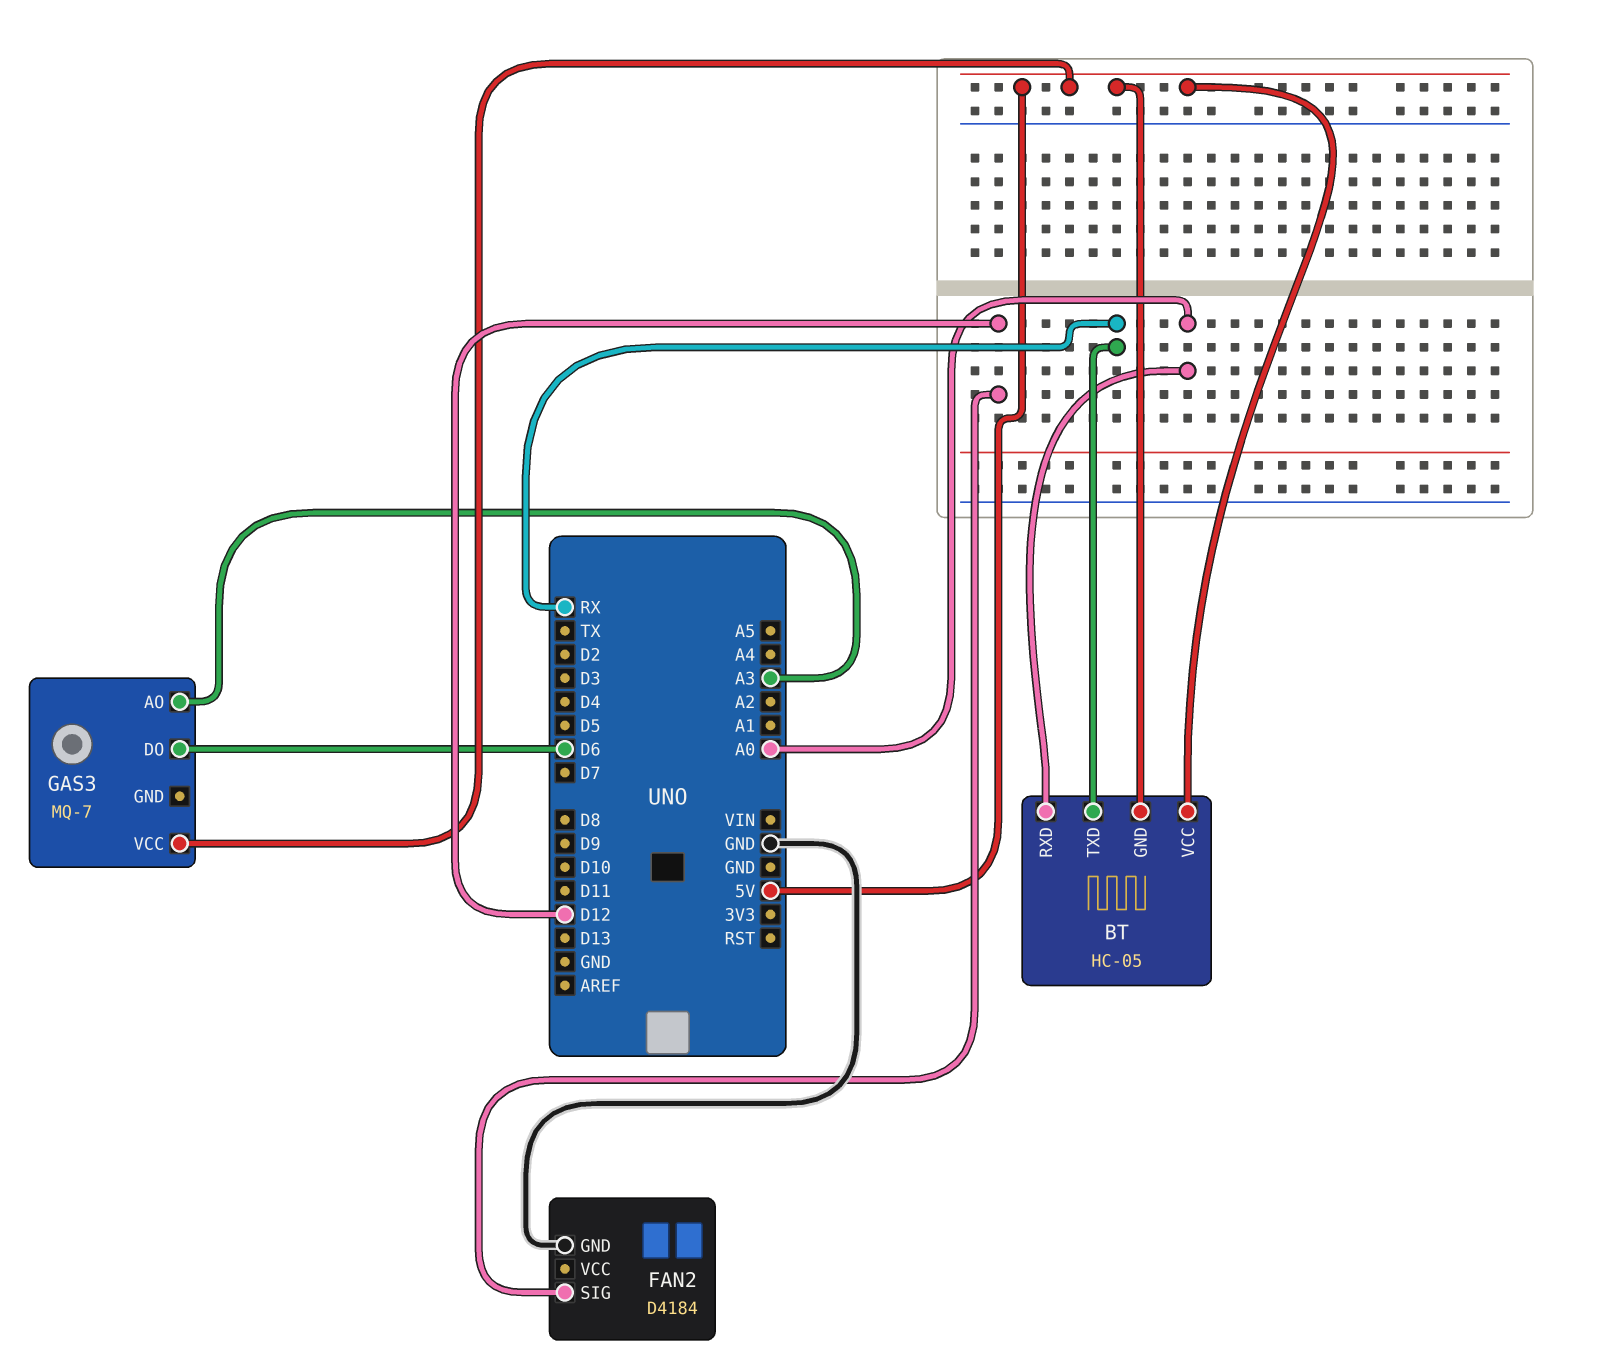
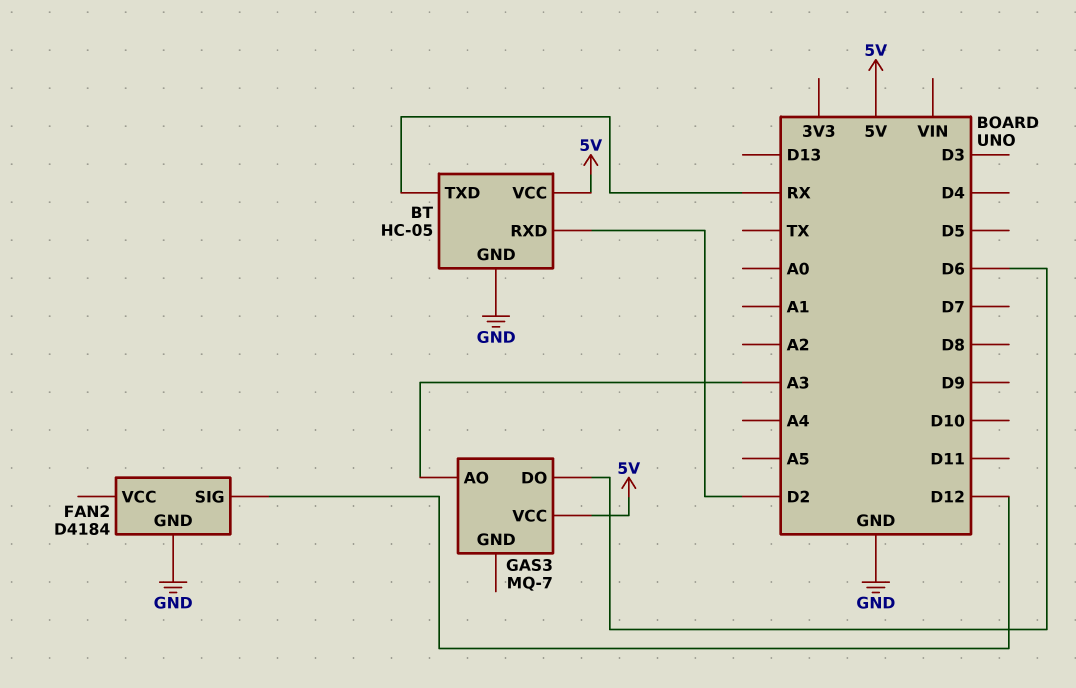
BT pin GND: 5V -> GND
BT pin RXD: A0 -> D2

